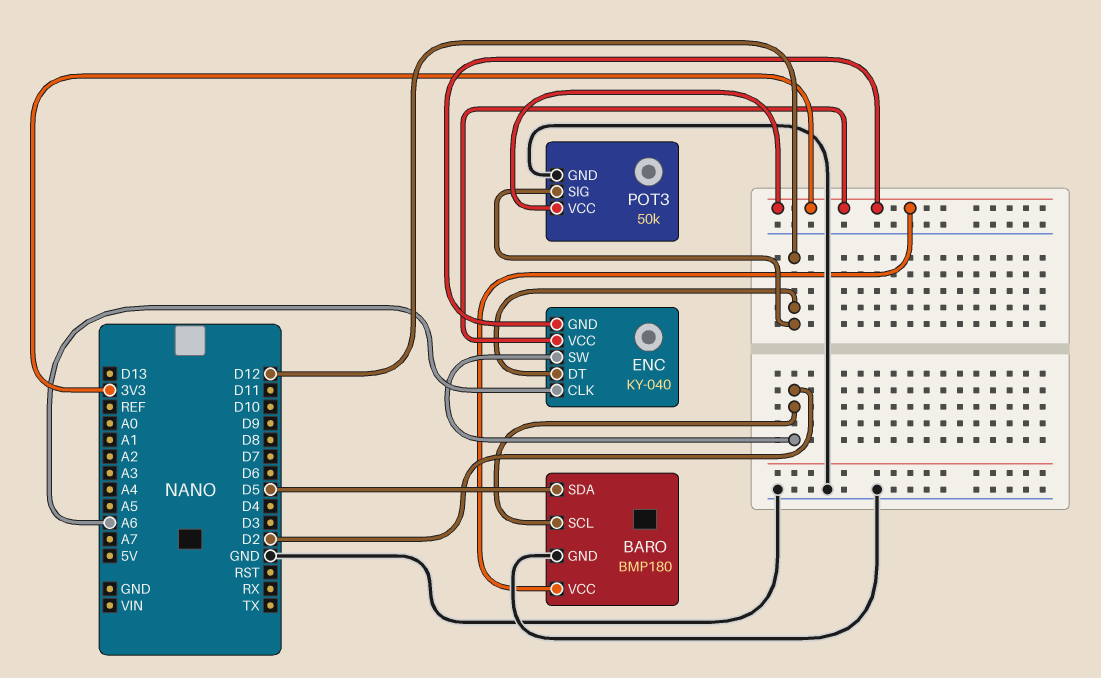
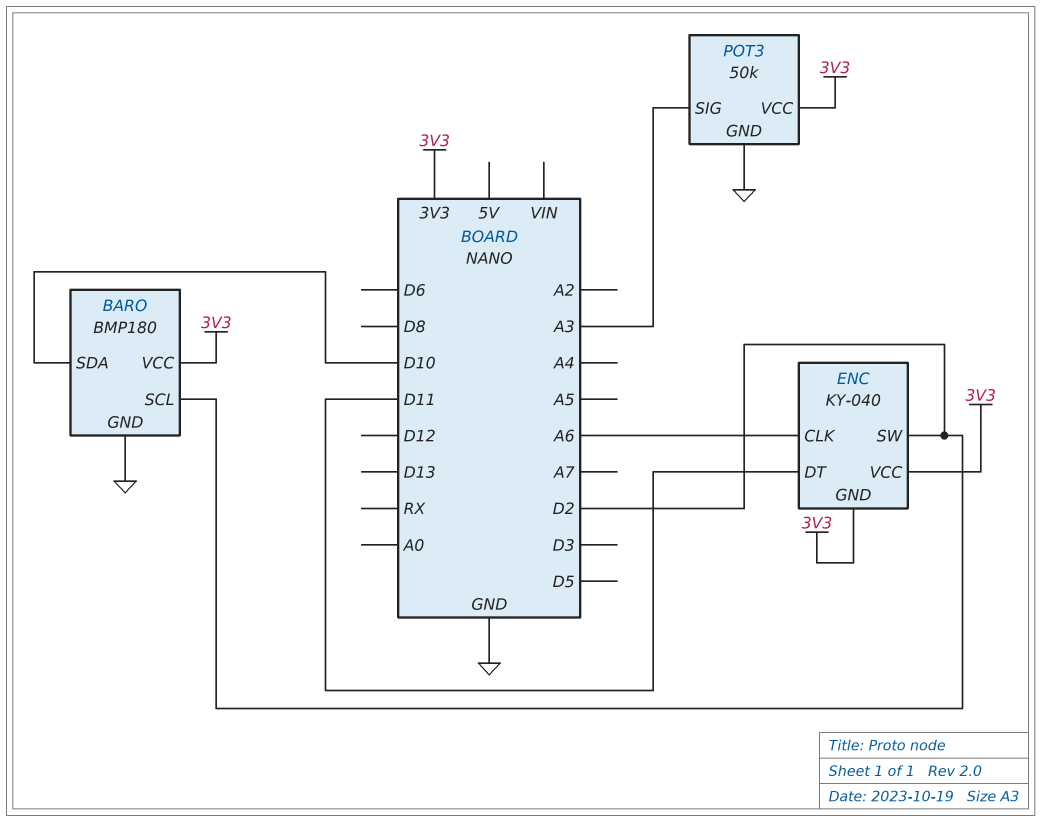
BARO pin SDA: D5 -> D10
ENC pin DT: D12 -> D11
POT3 pin SIG: D12 -> A3

